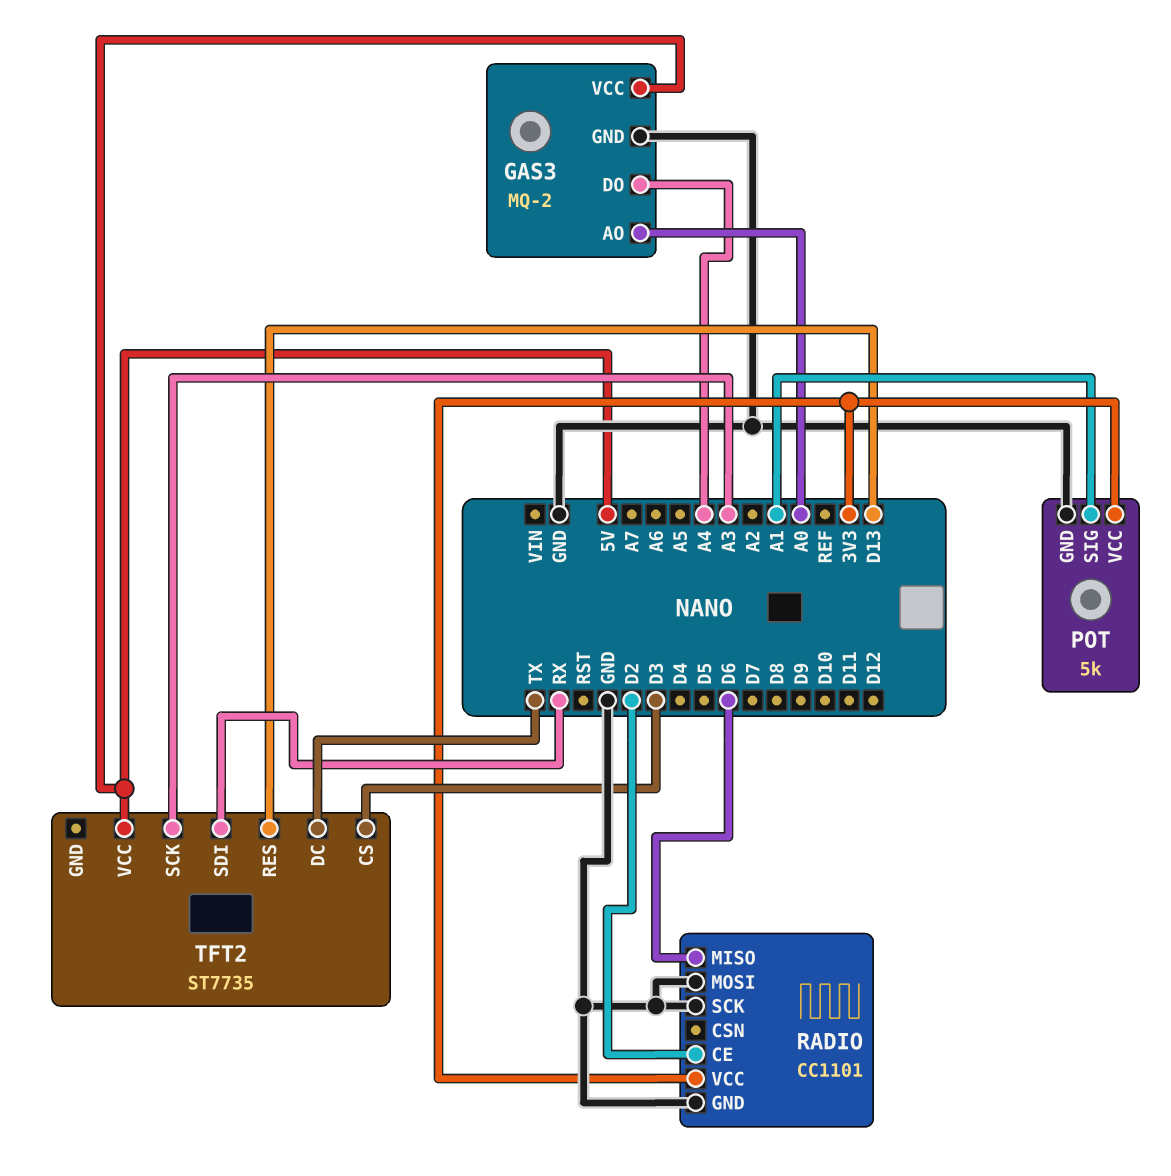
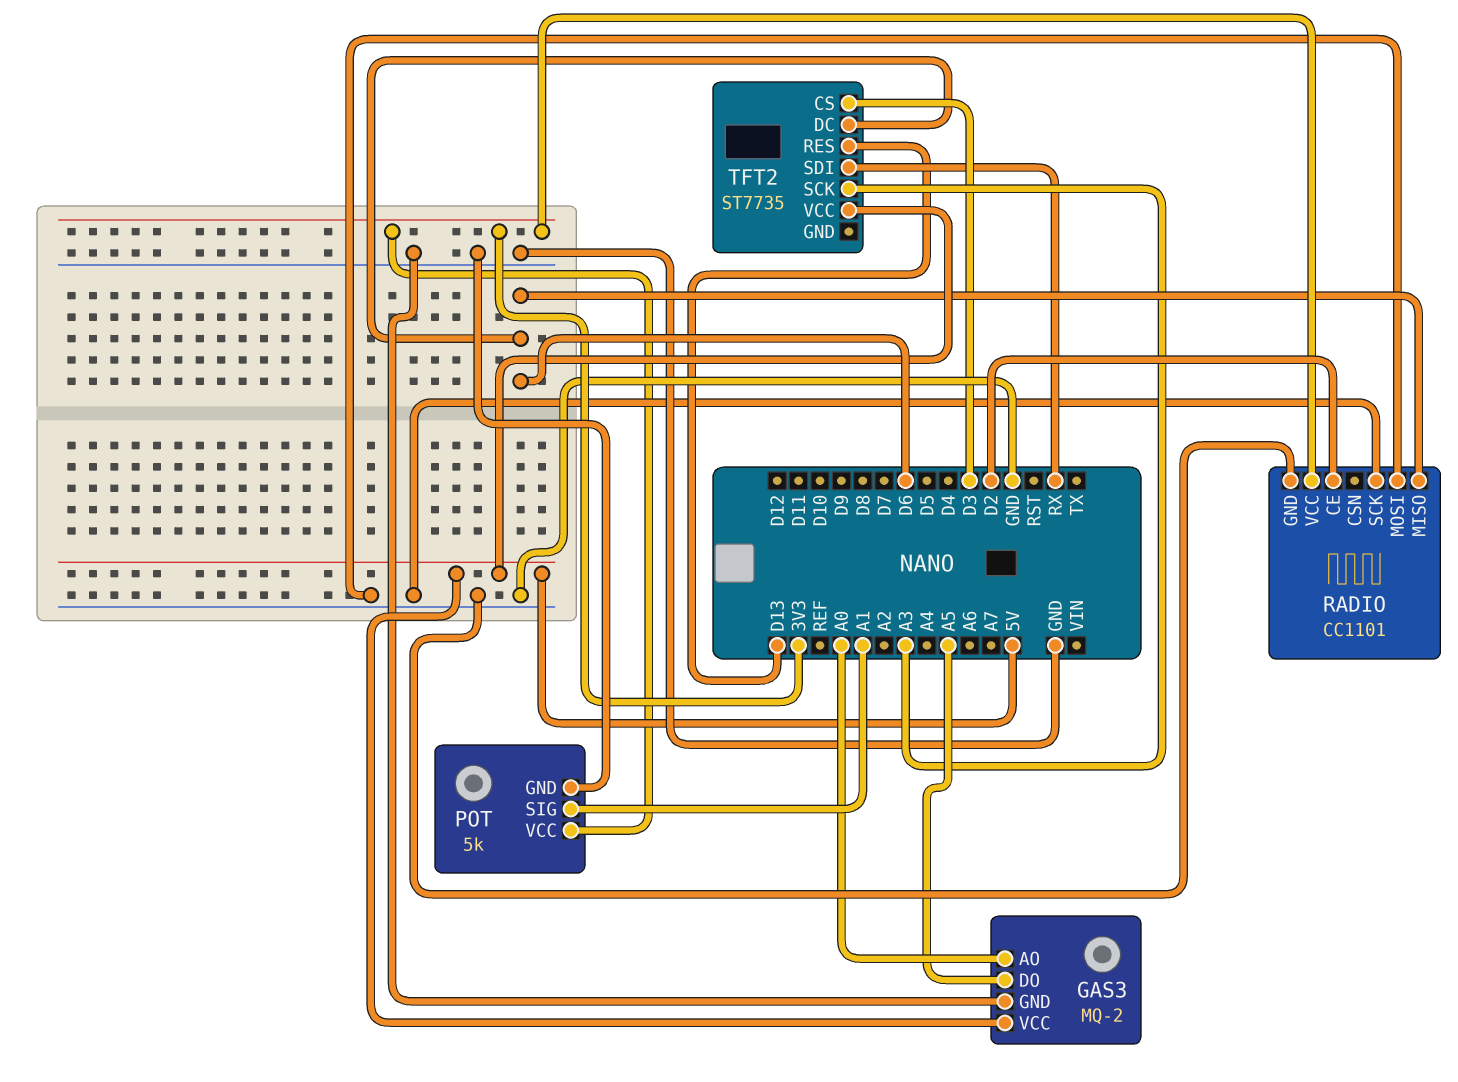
GAS3 pin DO: A4 -> A5
TFT2 pin DC: TX -> D6

